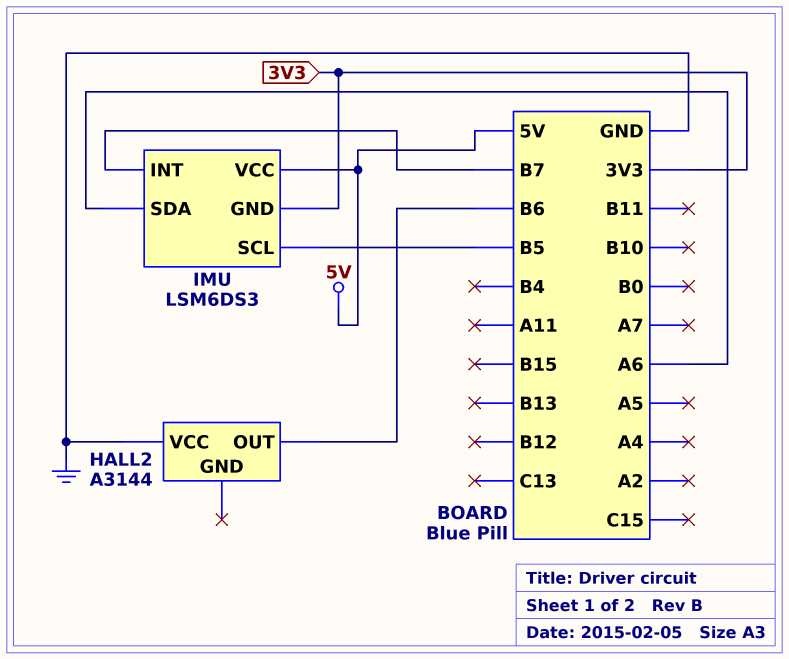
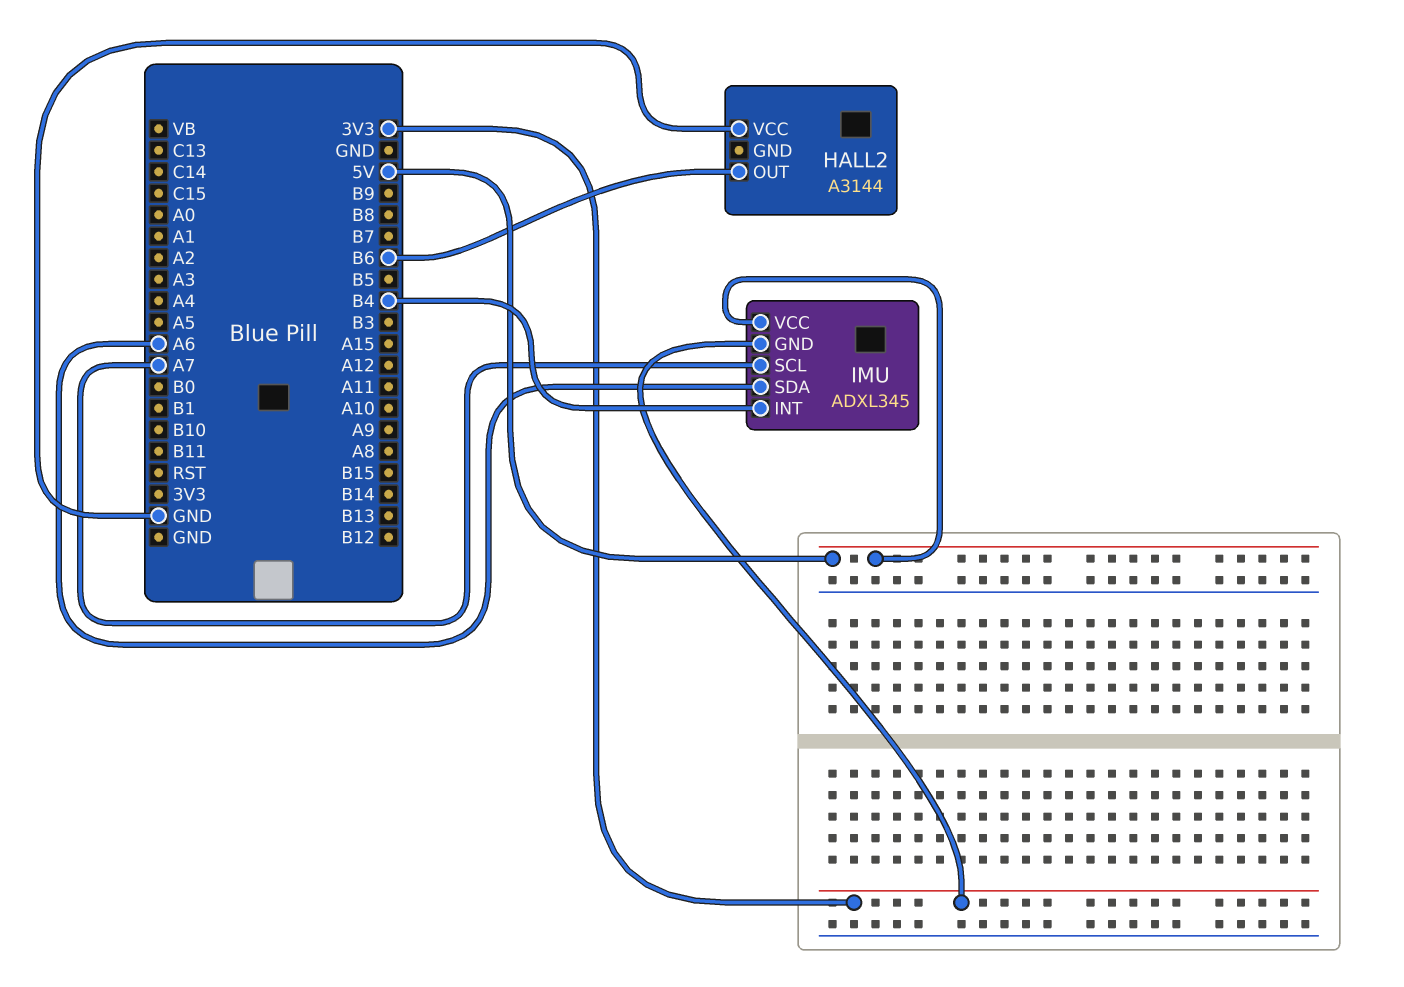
IMU: LSM6DS3 -> ADXL345
IMU pin INT: B7 -> B4
IMU pin SCL: B5 -> A7

